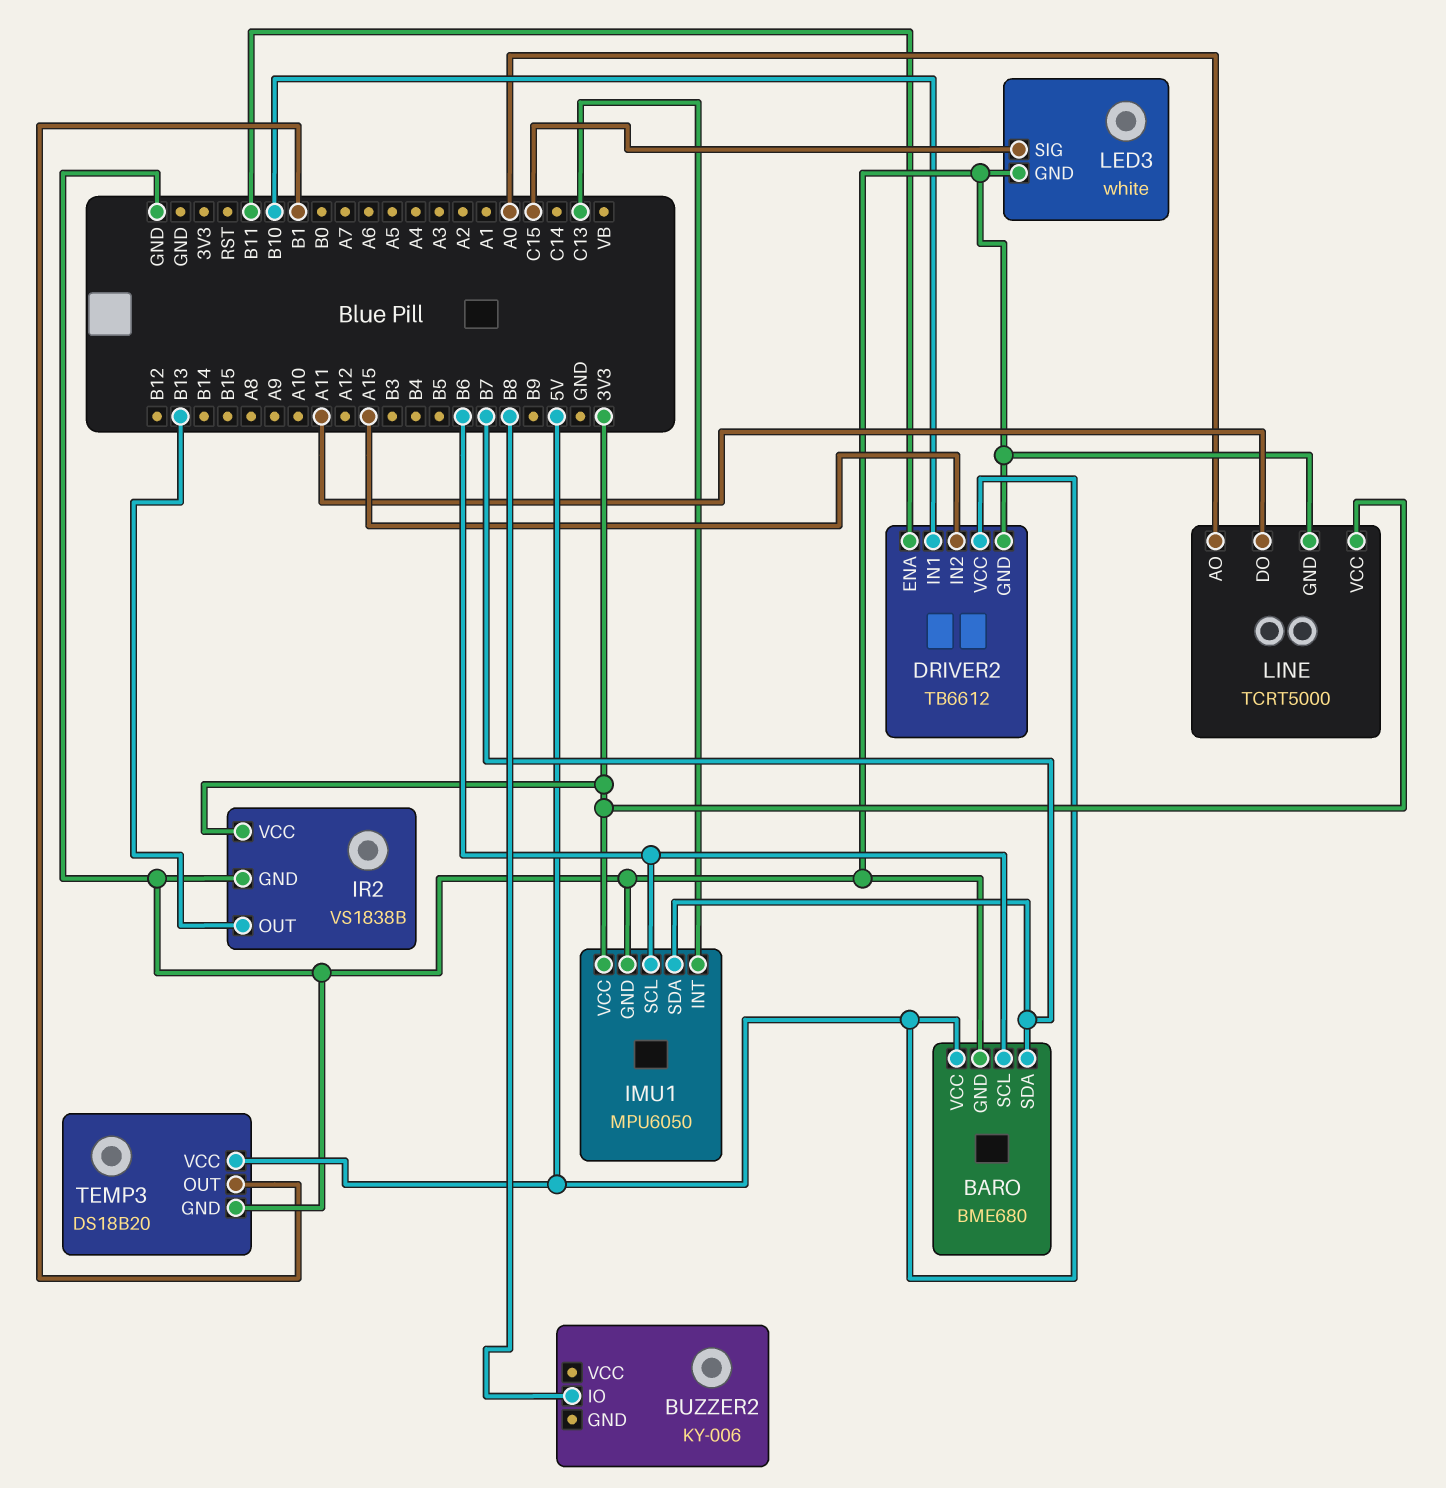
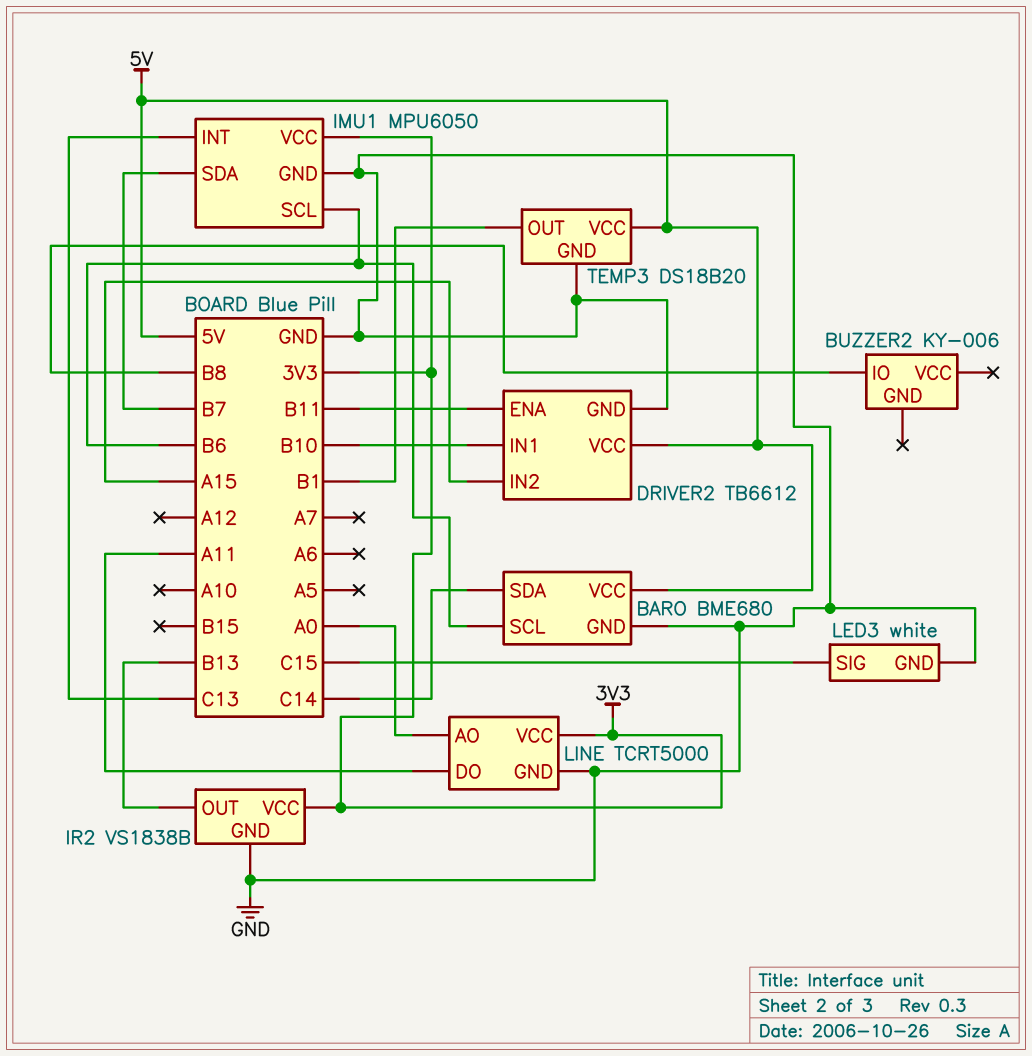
BARO pin SDA: B7 -> C14

